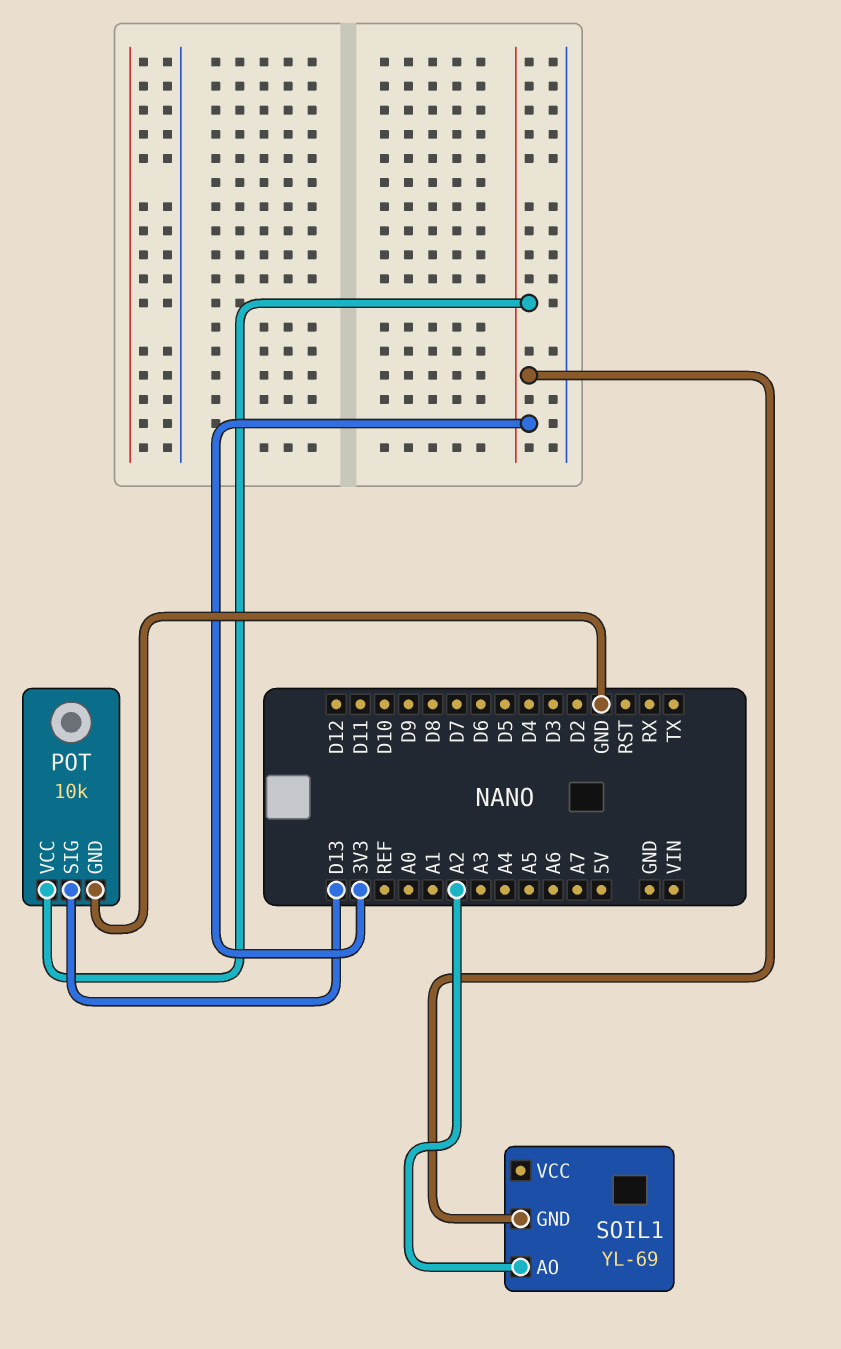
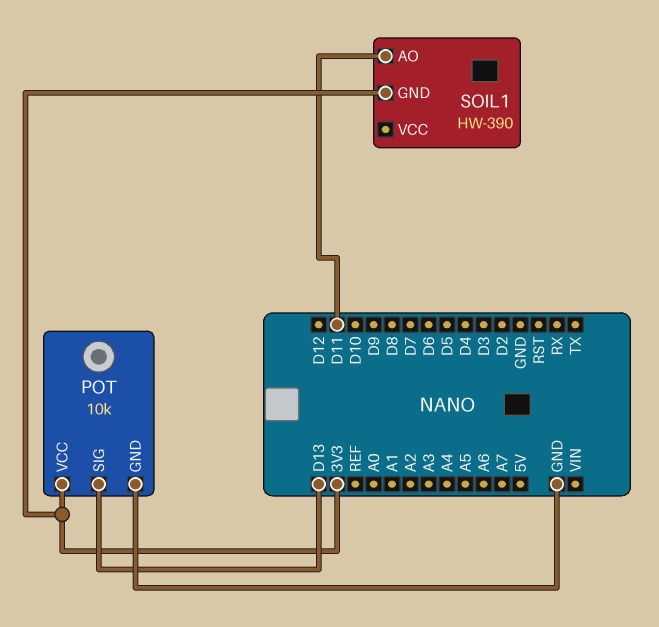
SOIL1: YL-69 -> HW-390
SOIL1 pin AO: A2 -> D11

